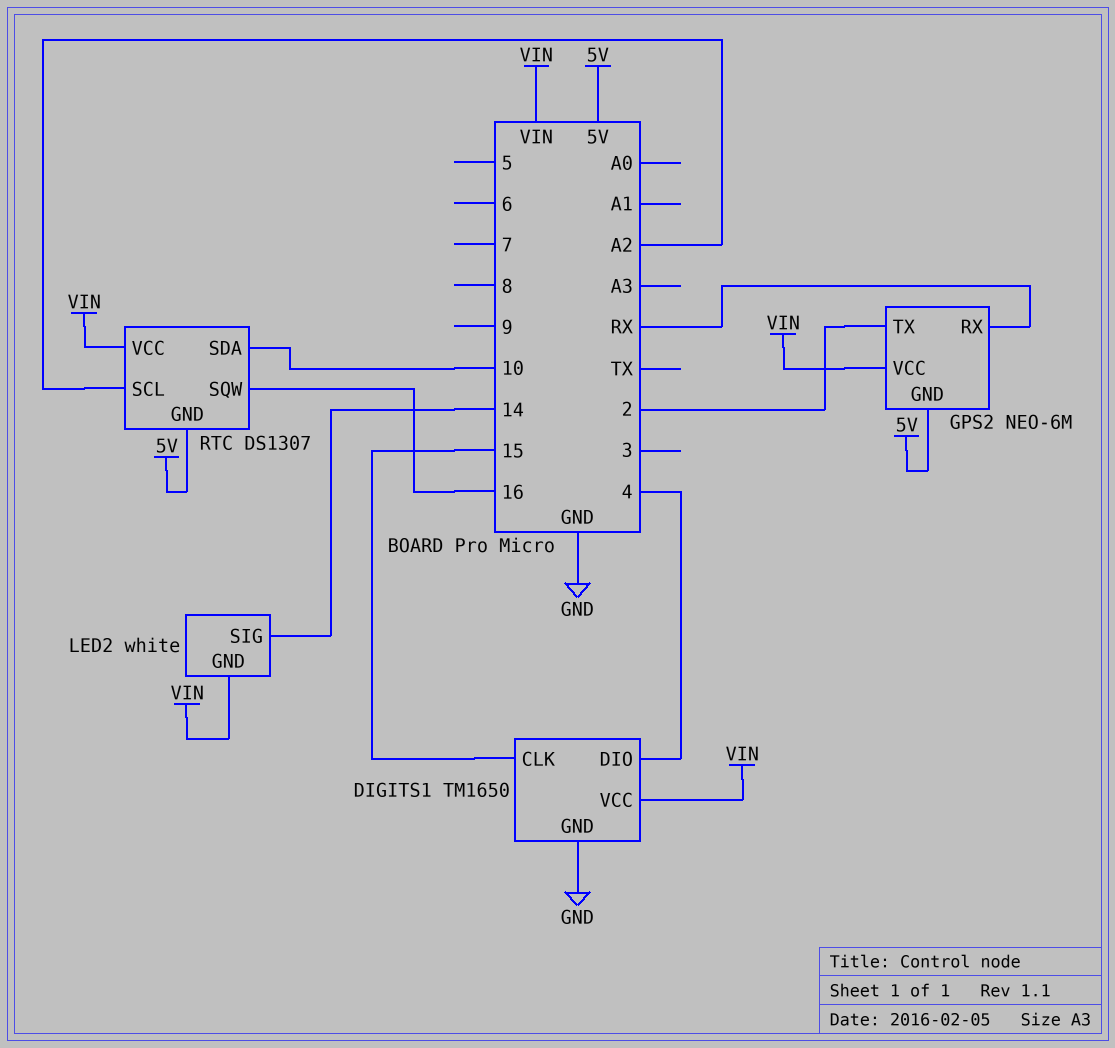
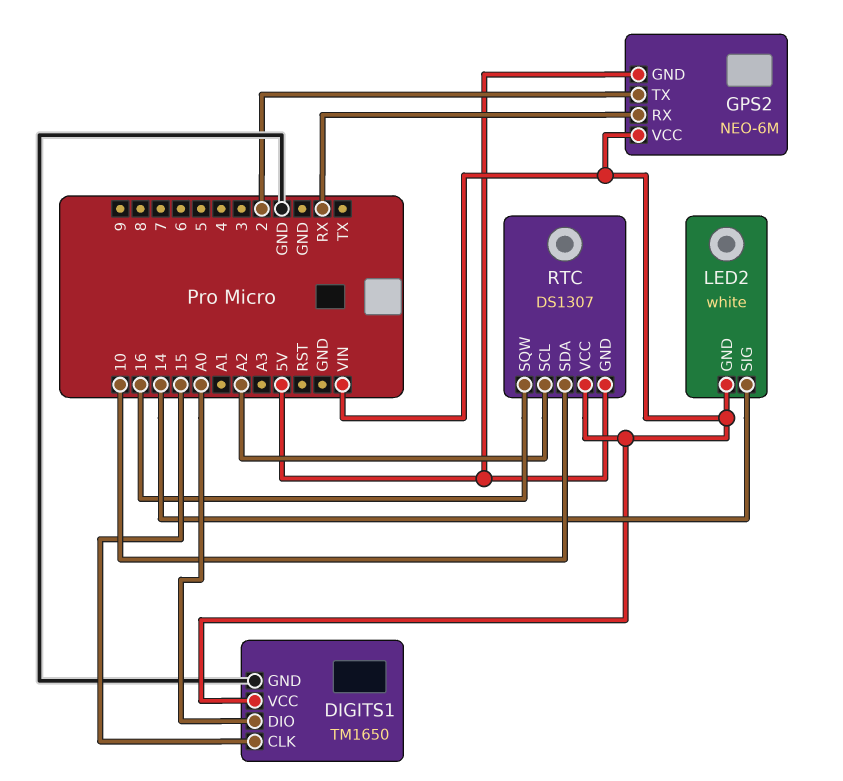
DIGITS1 pin DIO: 4 -> A0

